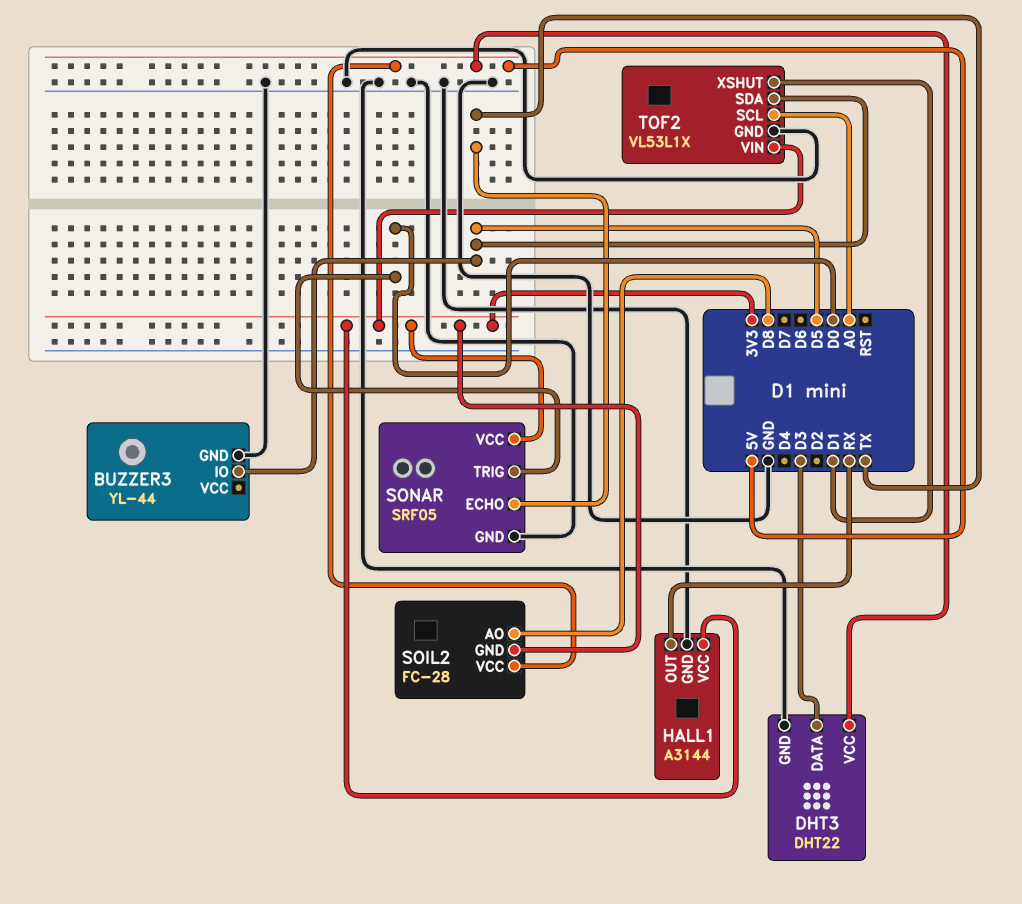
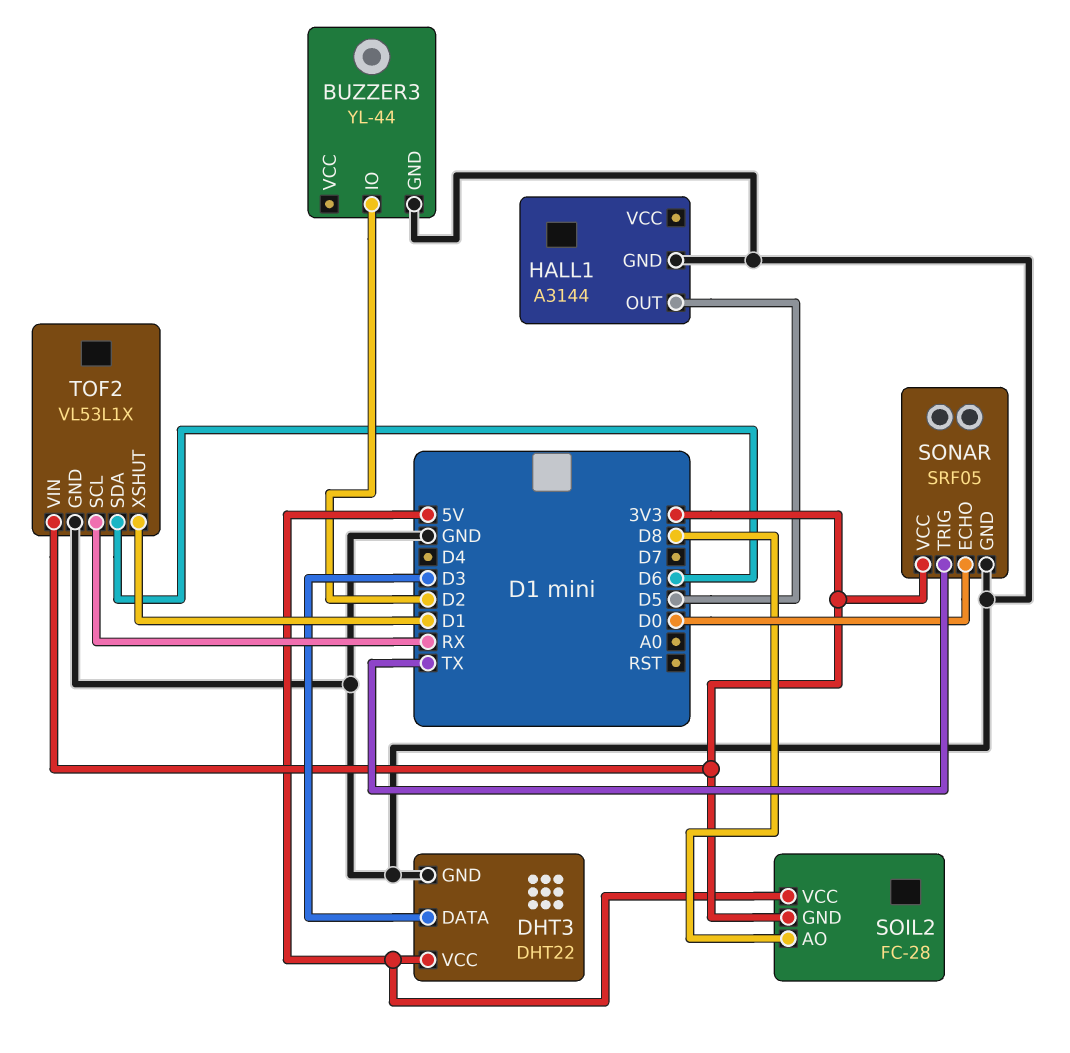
BUZZER3 pin IO: D5 -> D2
HALL1 pin OUT: RX -> D5
HALL1 pin VCC: 3V3 -> none
SONAR pin ECHO: TX -> D0
SONAR pin TRIG: D0 -> TX
TOF2 pin SCL: A0 -> RX
TOF2 pin SDA: D5 -> D6

